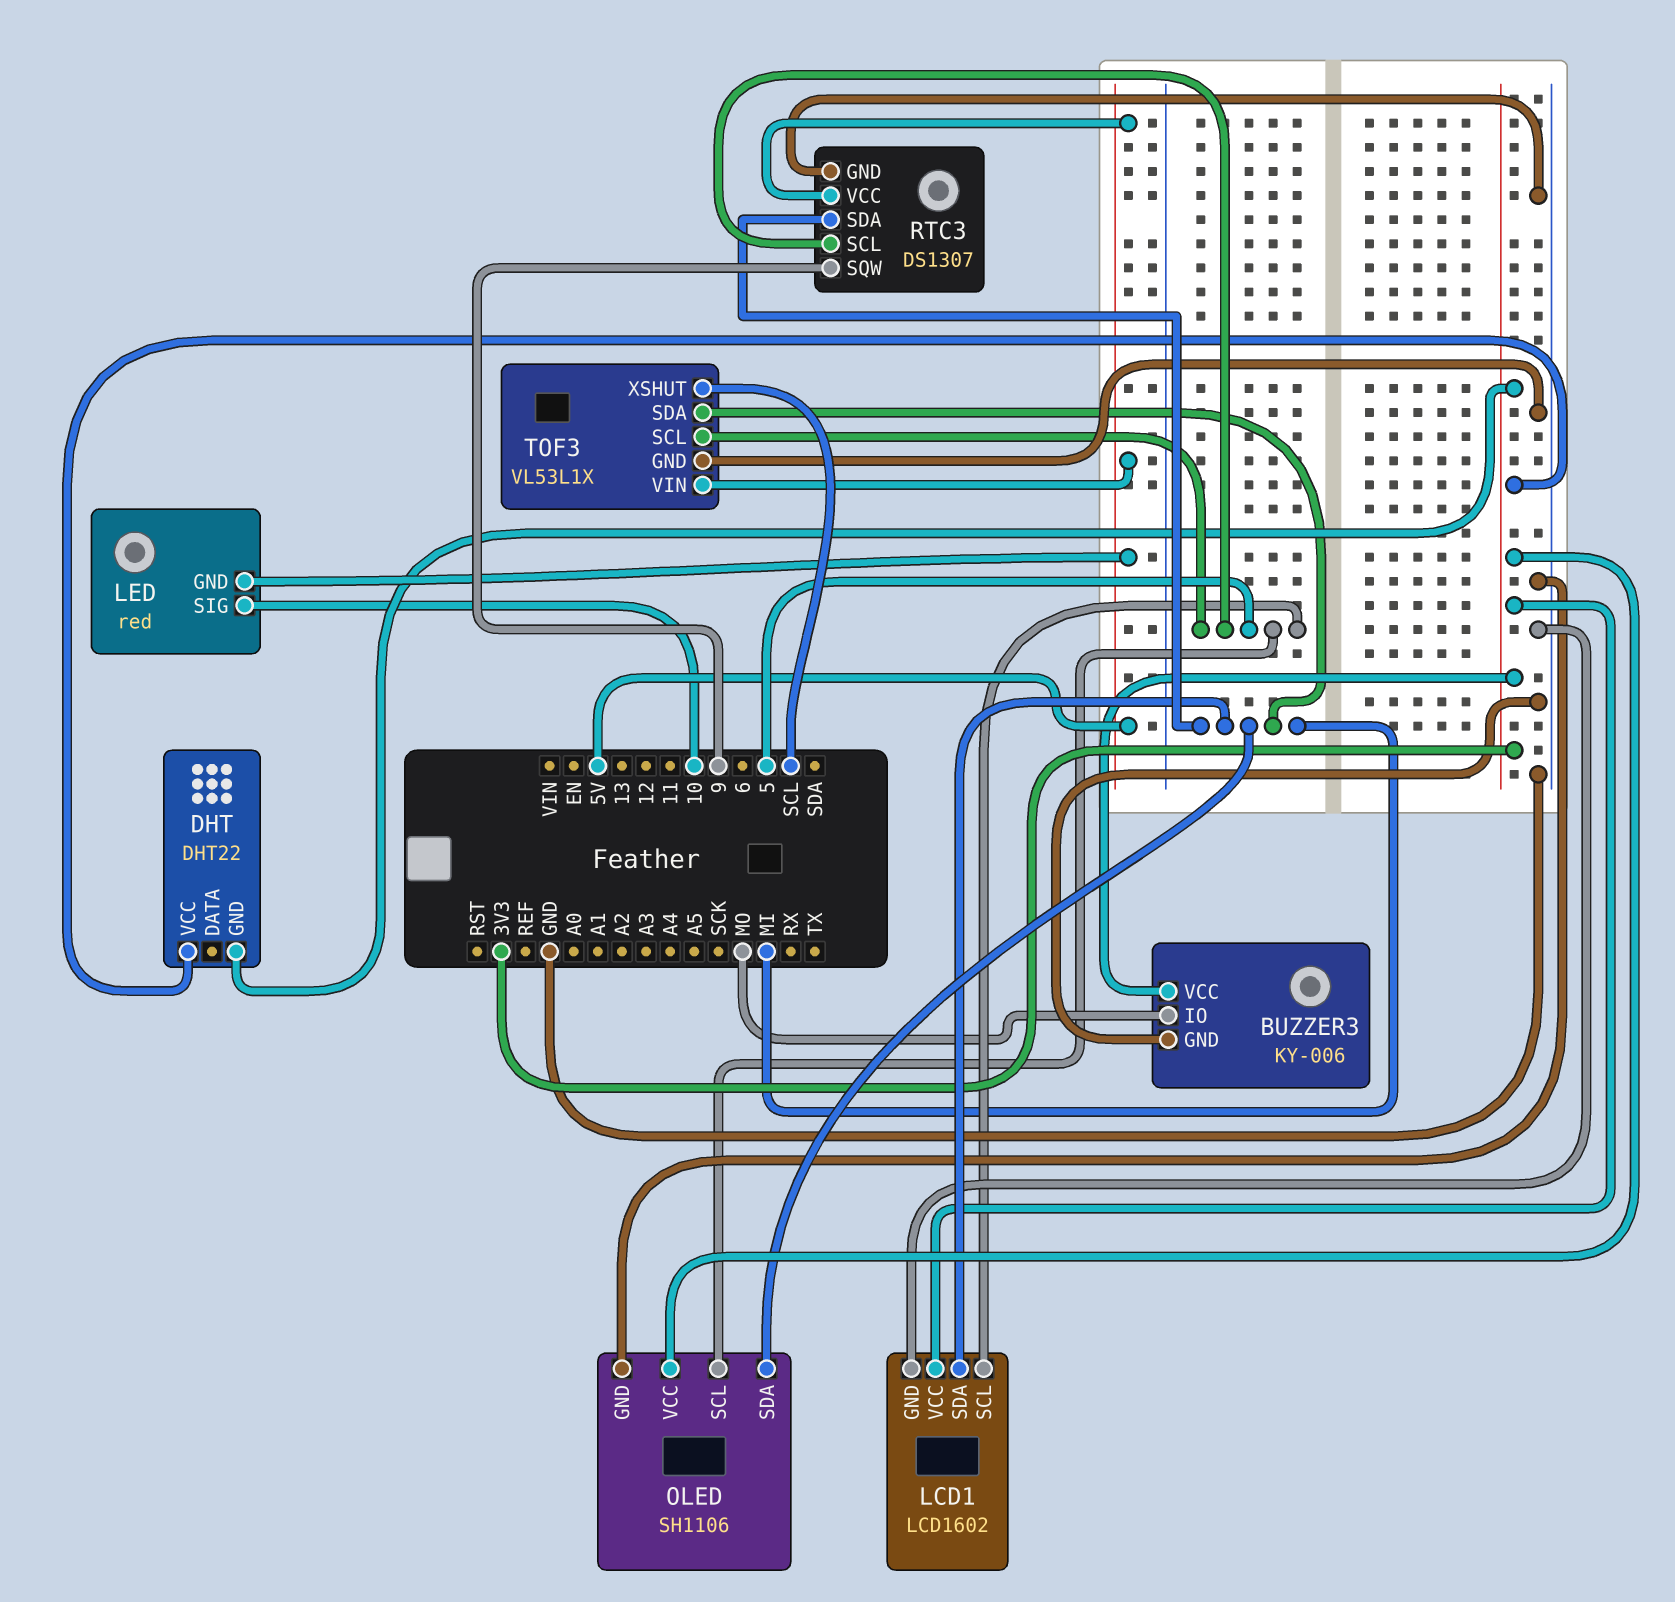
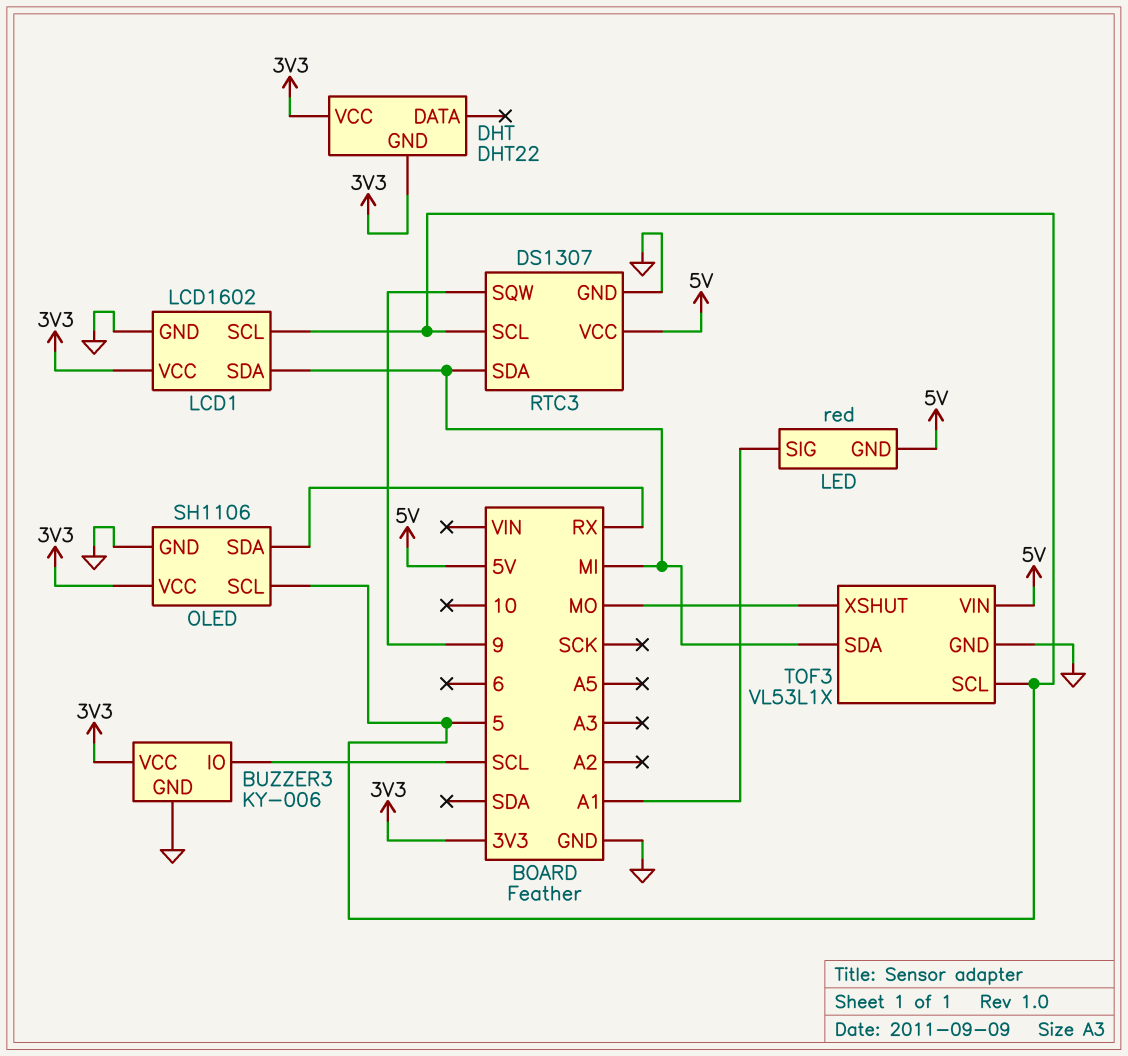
BUZZER3 pin IO: MO -> SCL
LED pin SIG: 10 -> A1
OLED pin SDA: MI -> RX
TOF3 pin XSHUT: SCL -> MO

